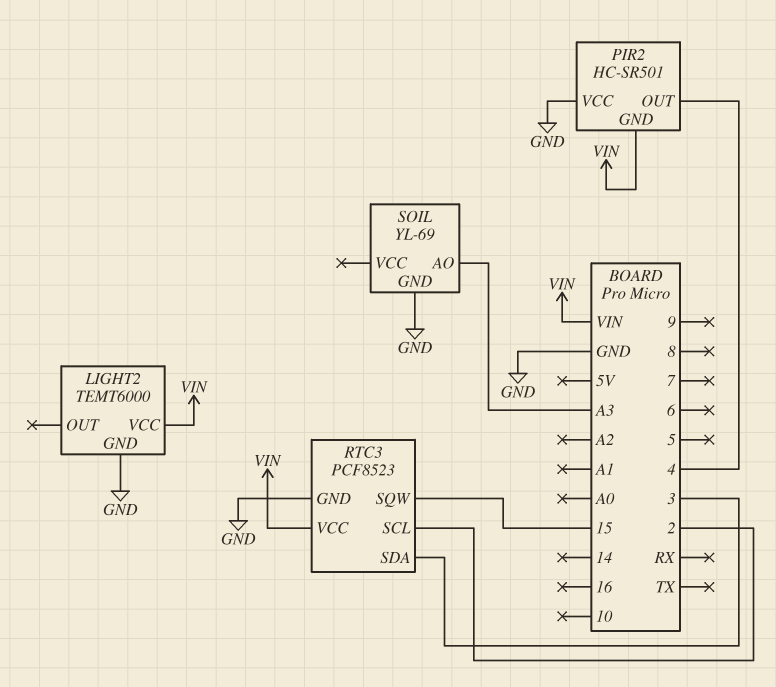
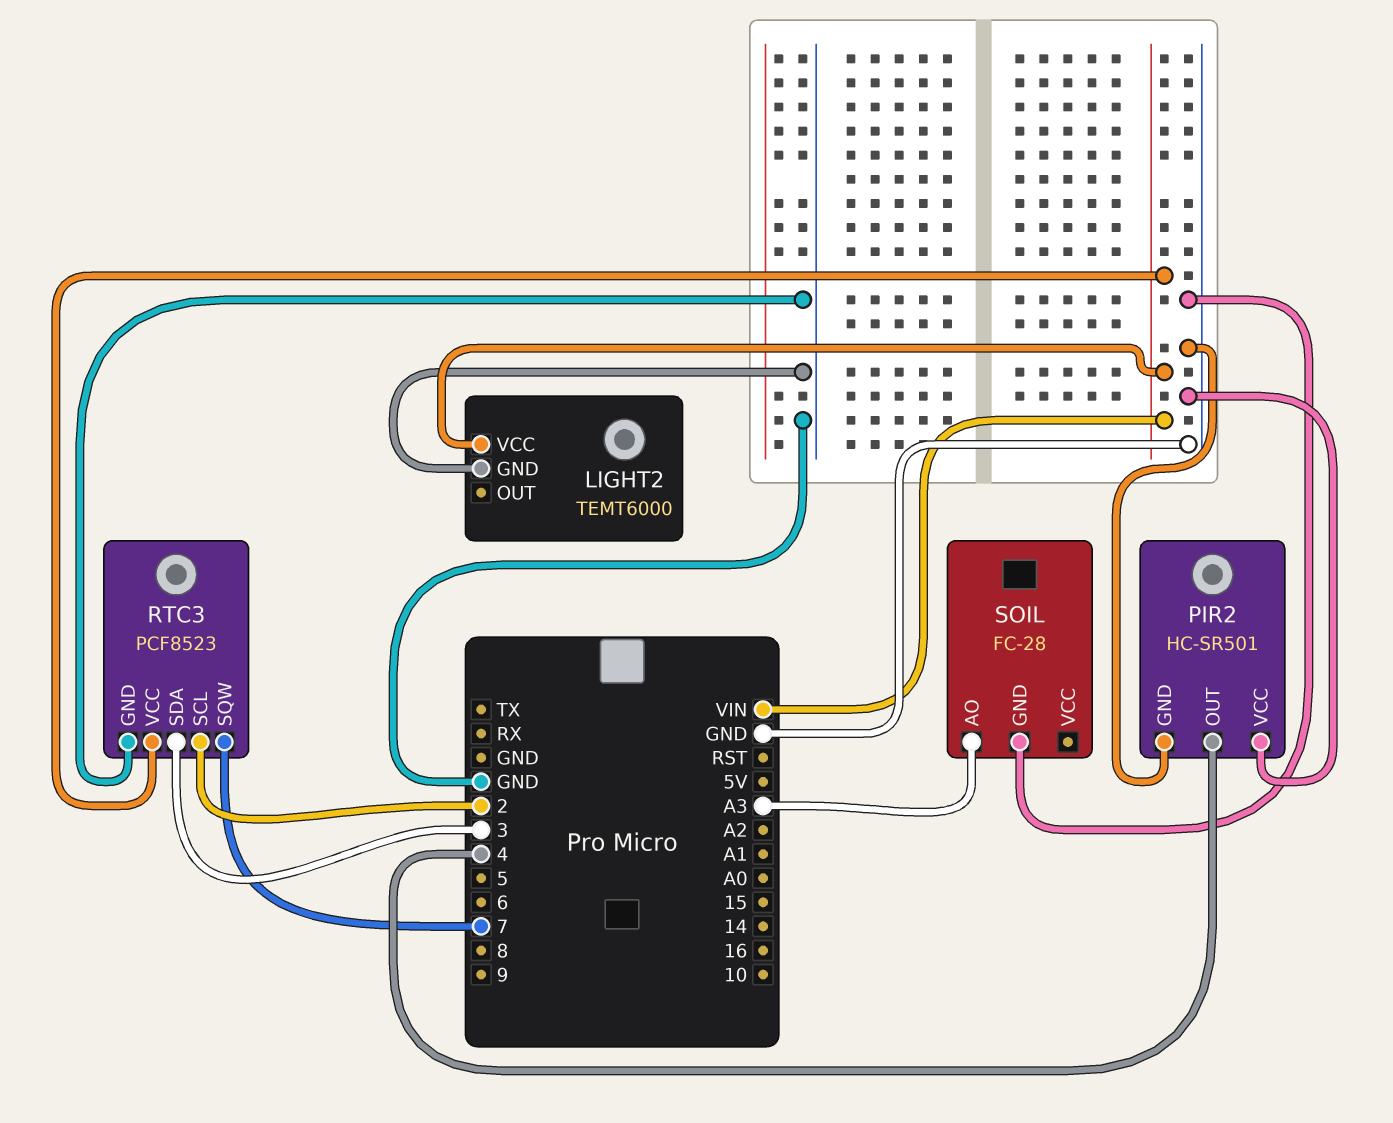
PIR2 pin GND: VIN -> GND
RTC3 pin SQW: 15 -> 7
SOIL: YL-69 -> FC-28

